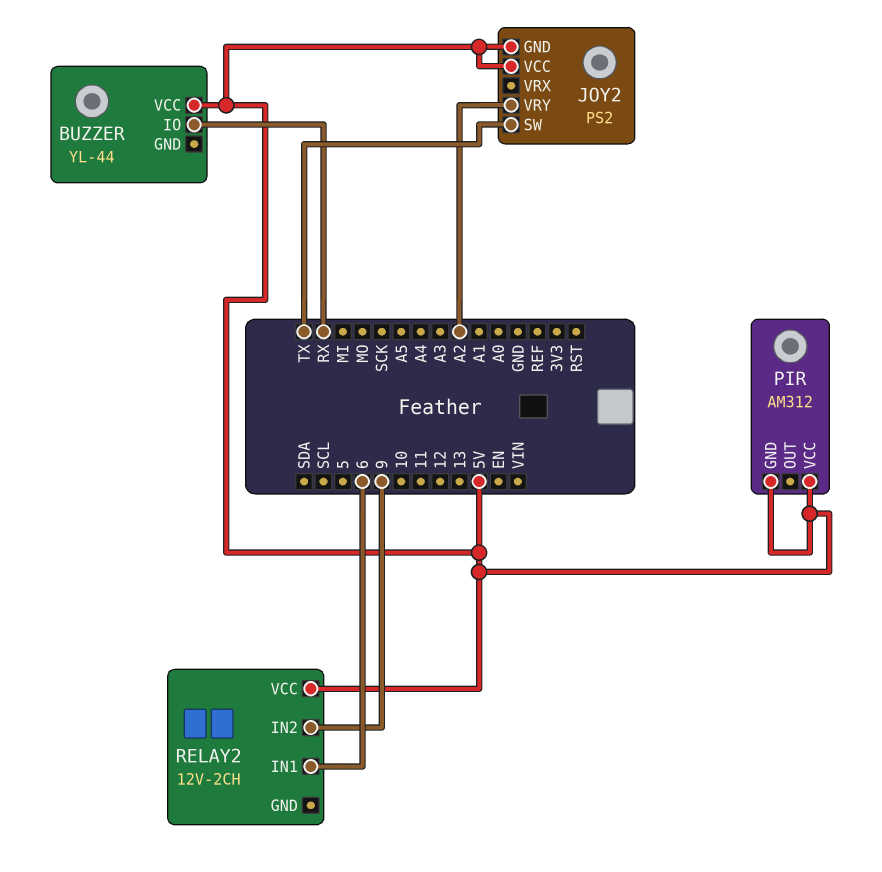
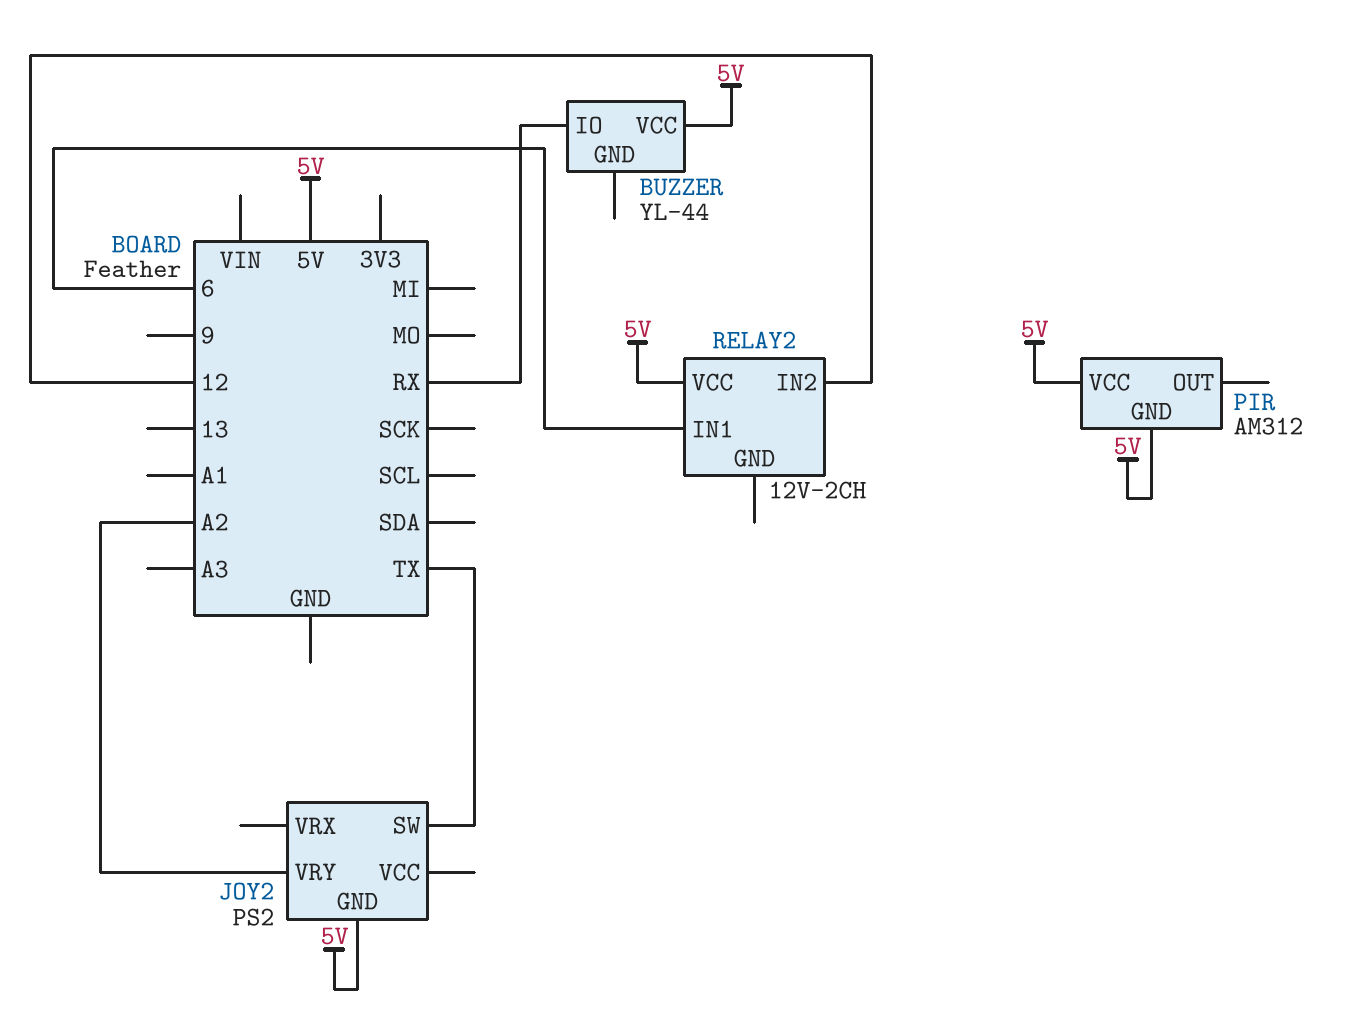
JOY2 pin VCC: 5V -> none
RELAY2 pin IN2: 9 -> 12

